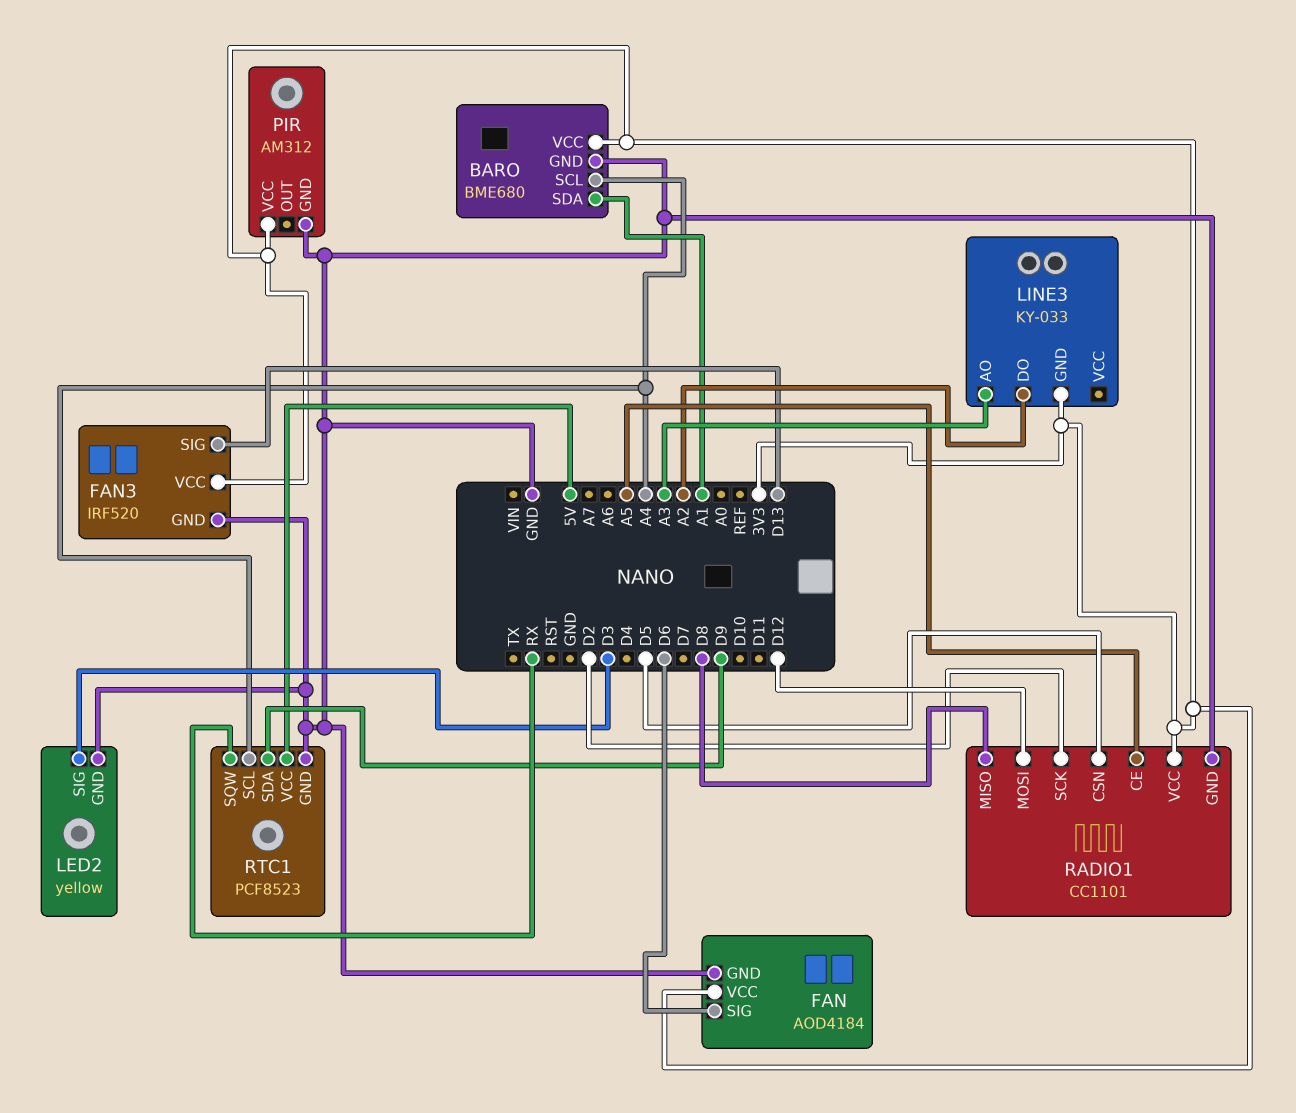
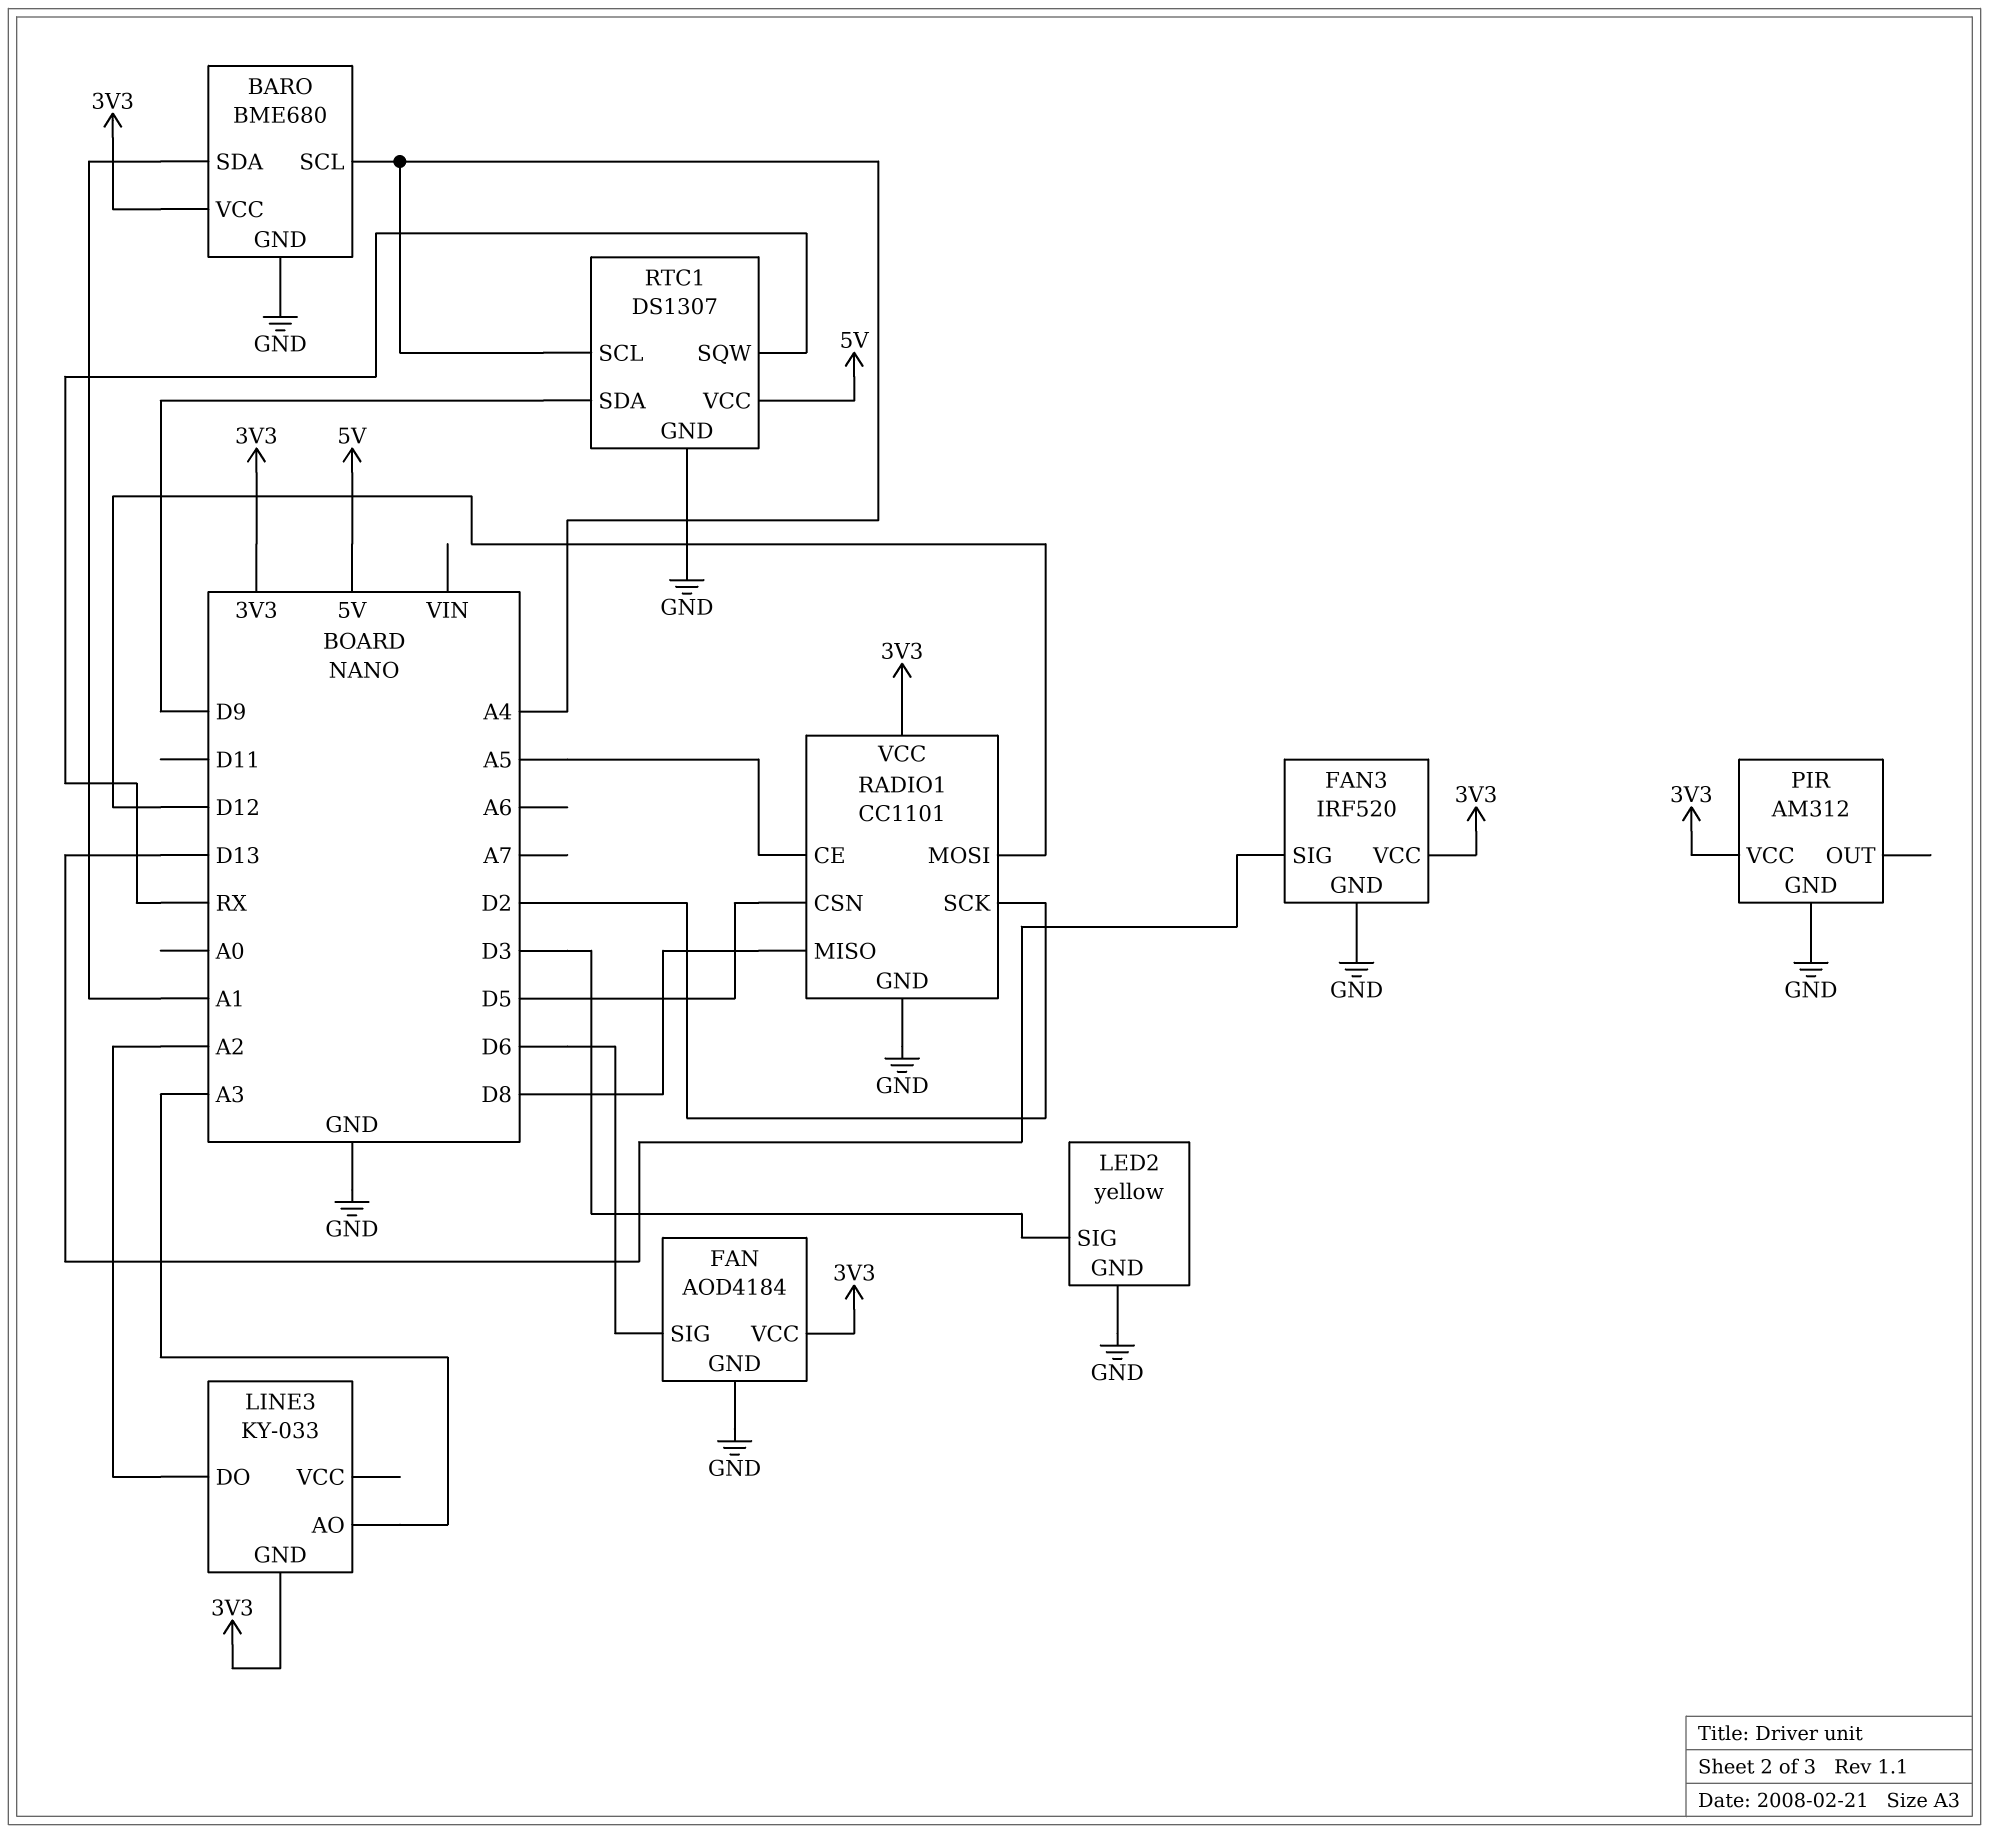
RTC1: PCF8523 -> DS1307

